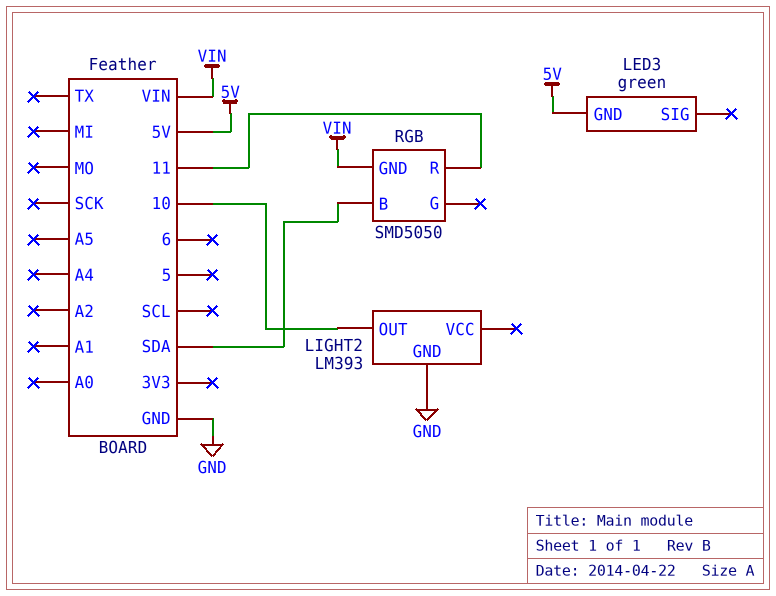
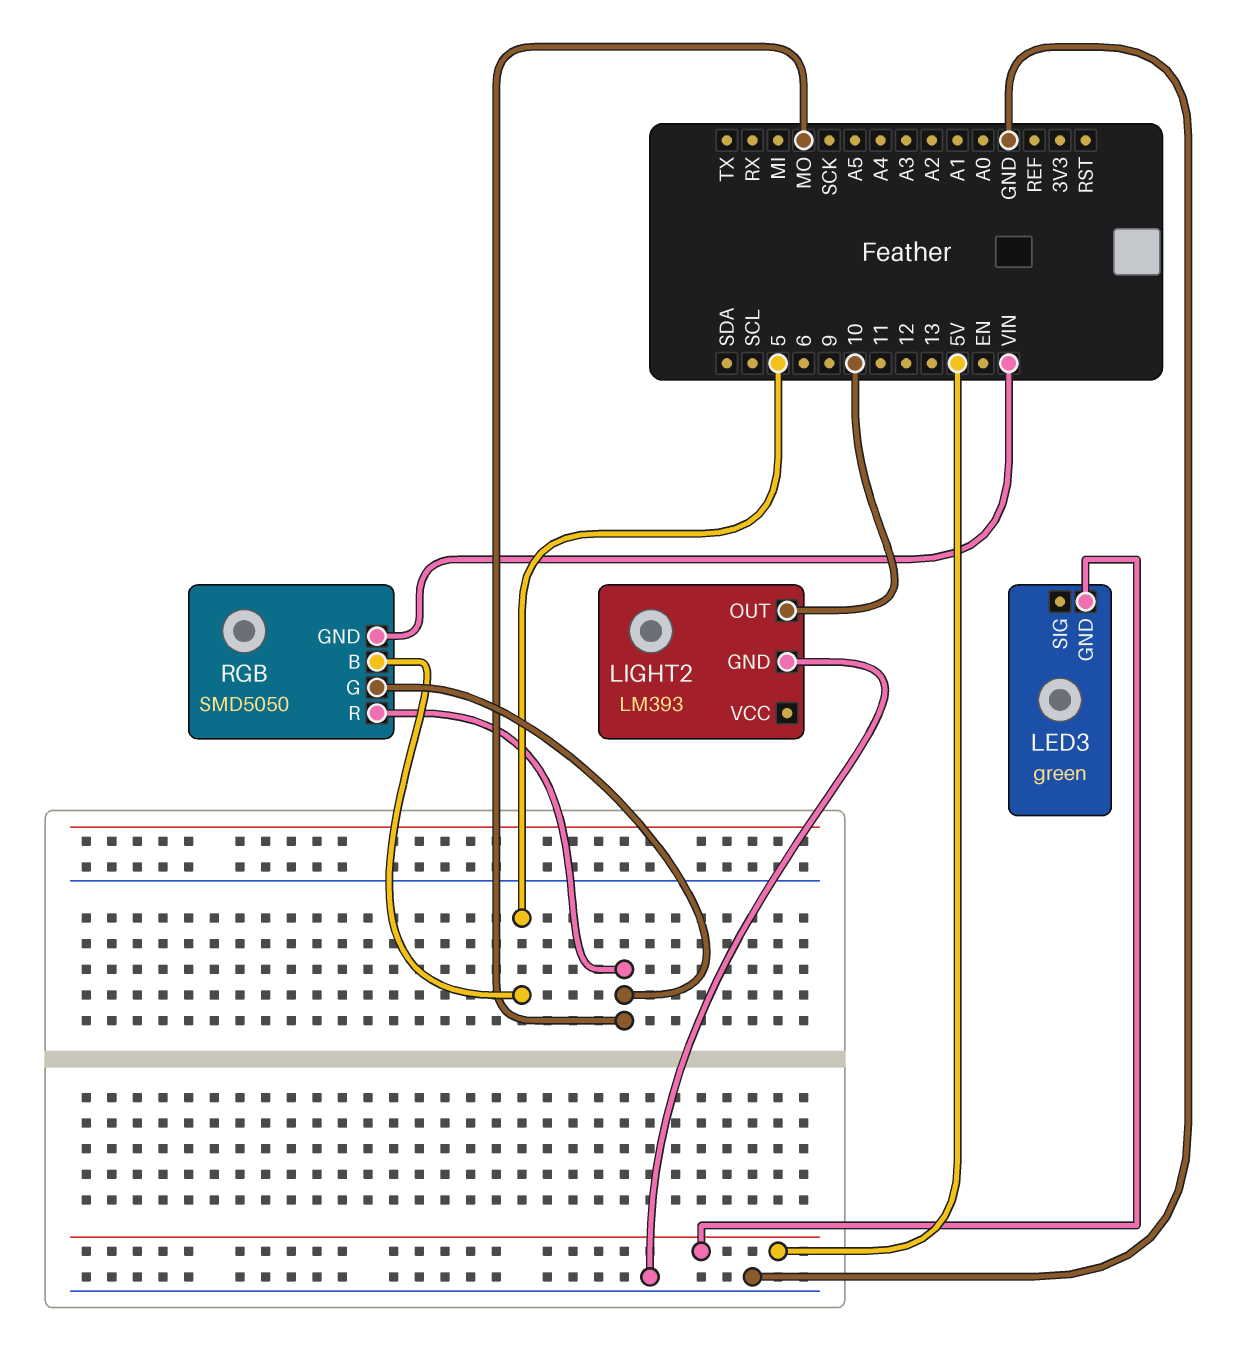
RGB pin B: SDA -> 5
RGB pin G: none -> MO
RGB pin R: 11 -> MO

